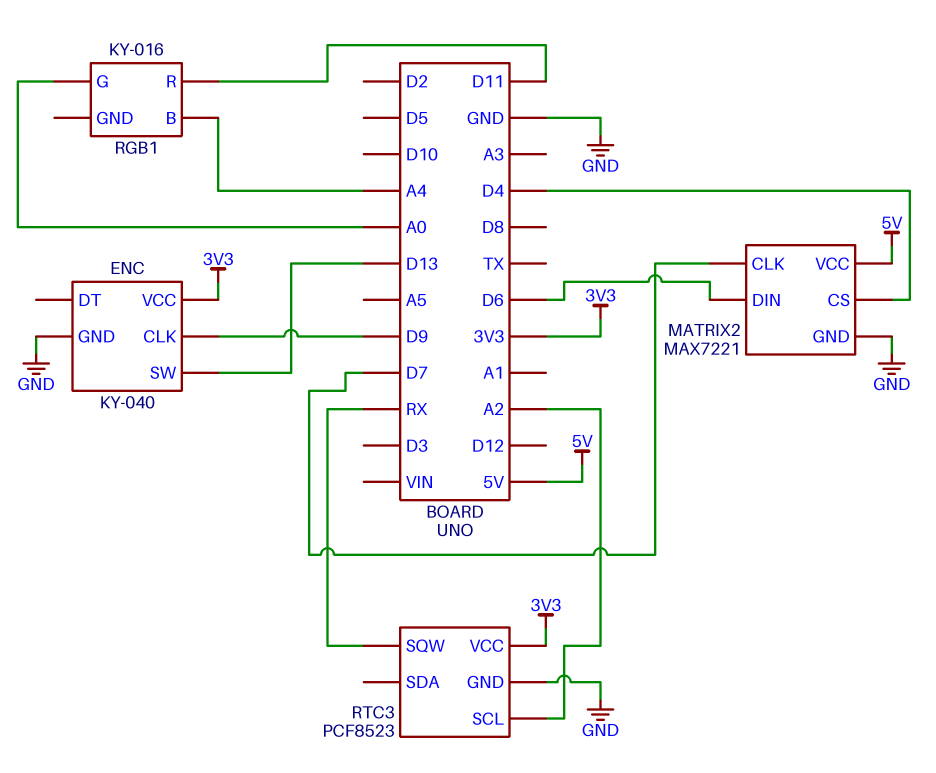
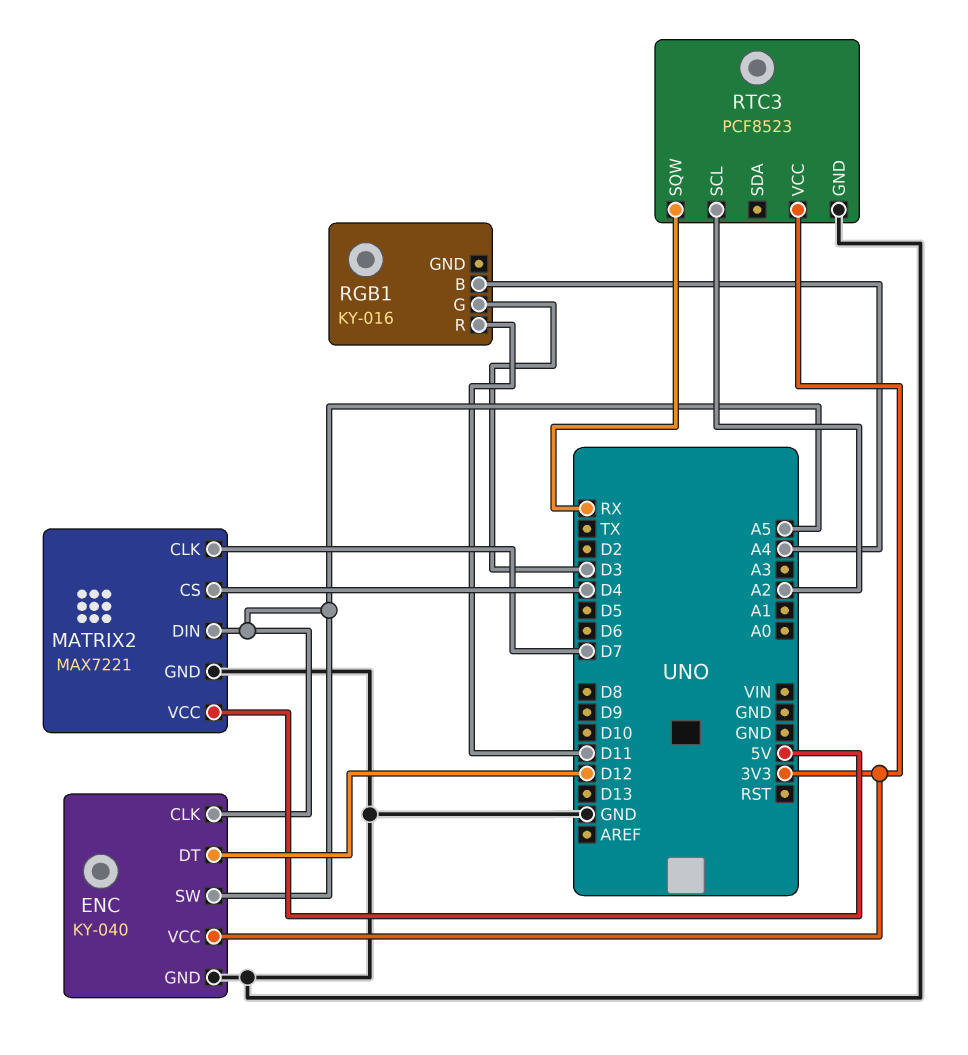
ENC pin CLK: D9 -> A5
ENC pin DT: none -> D12
ENC pin SW: D13 -> A5
MATRIX2 pin DIN: D6 -> A5
RGB1 pin G: A0 -> D3

